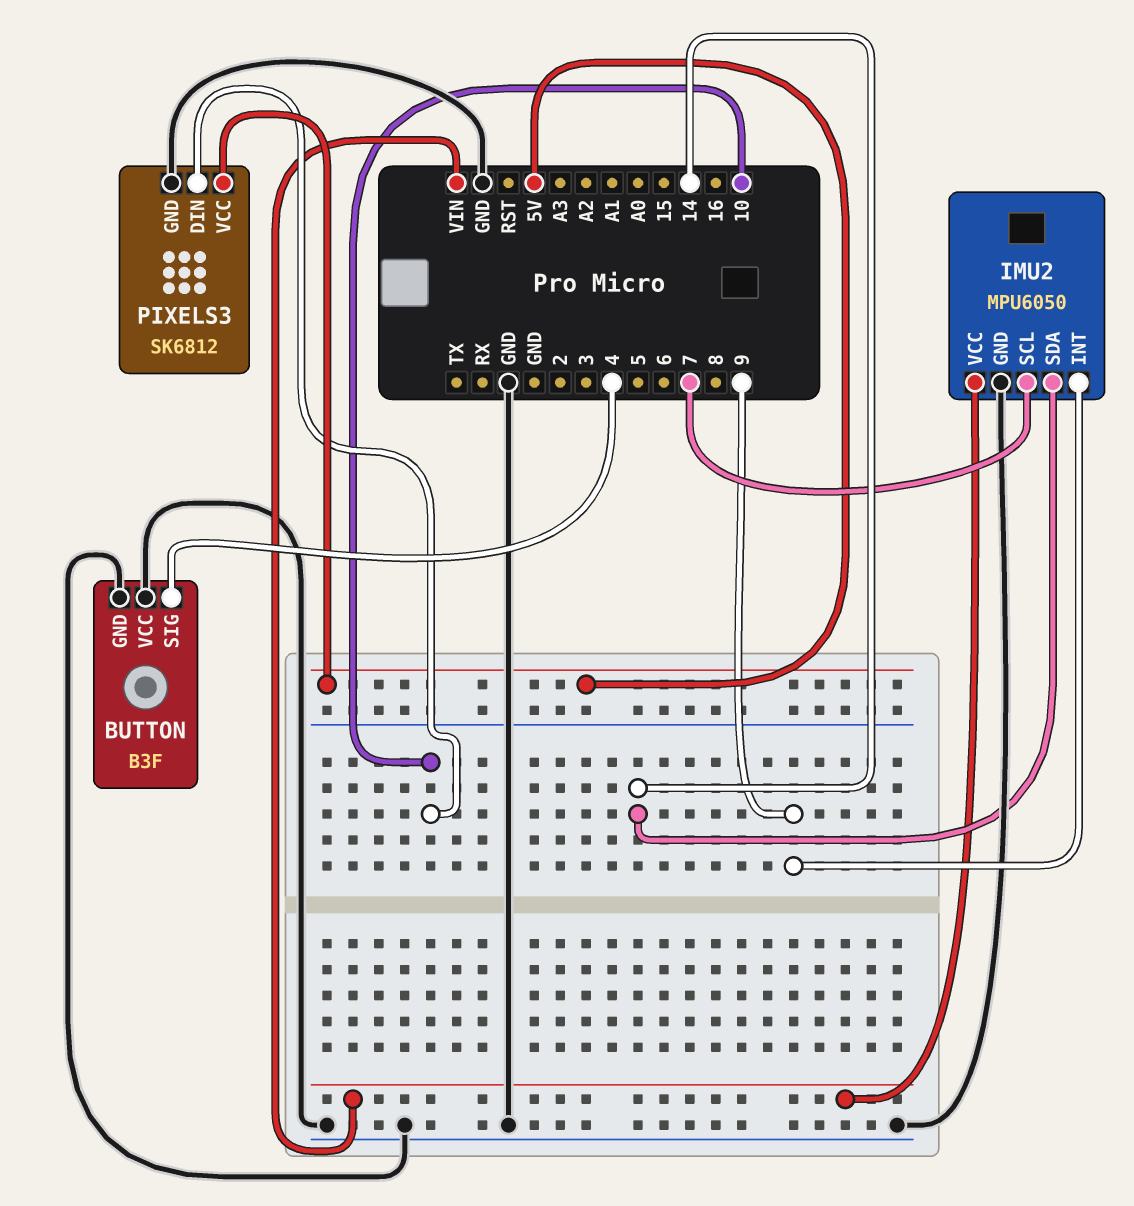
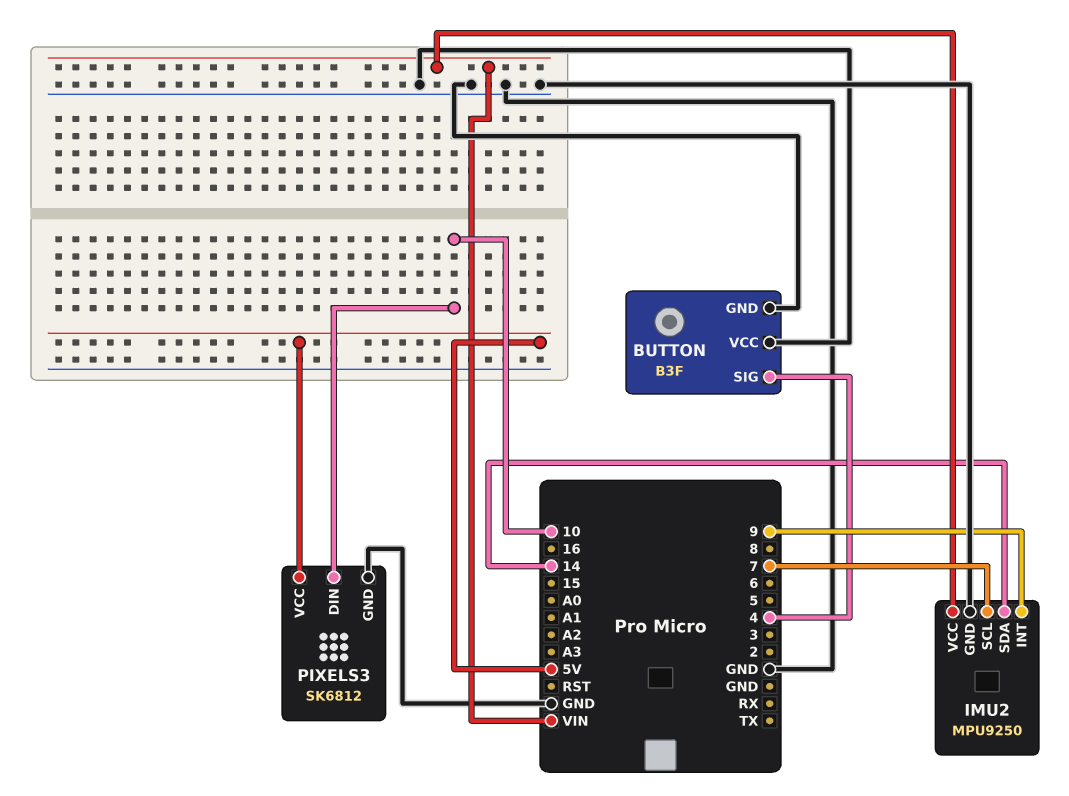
IMU2: MPU6050 -> MPU9250

